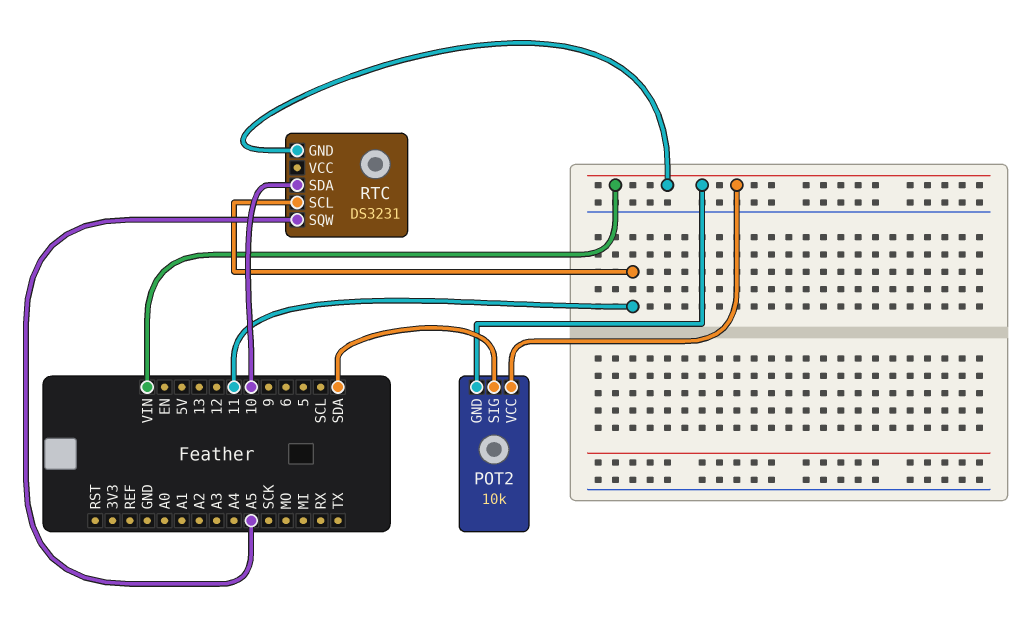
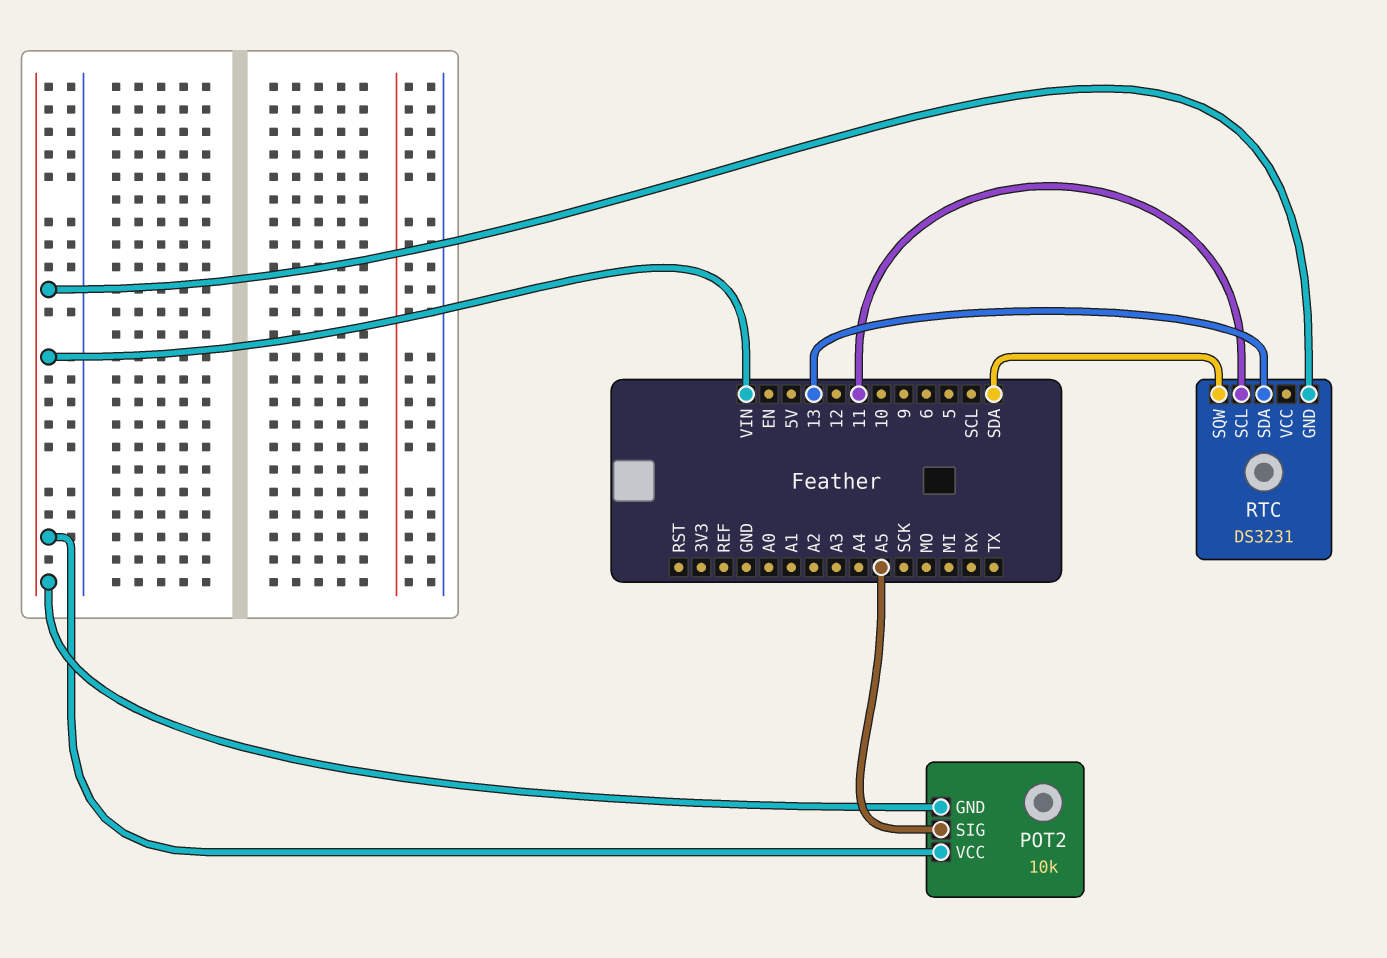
POT2 pin SIG: SDA -> A5
RTC pin SDA: 10 -> 13
RTC pin SQW: A5 -> SDA

